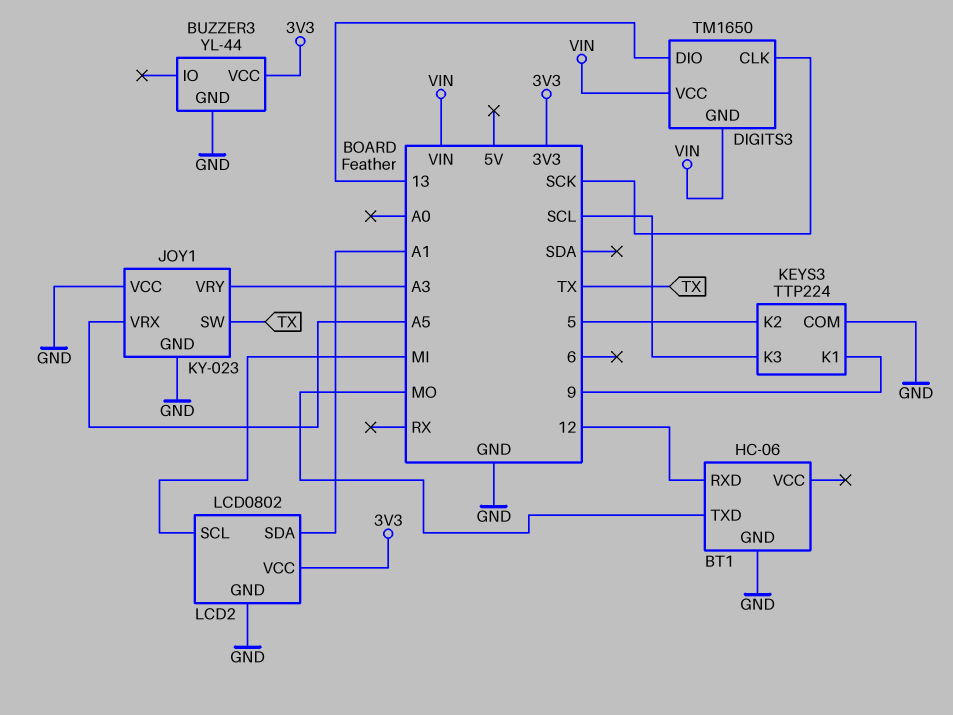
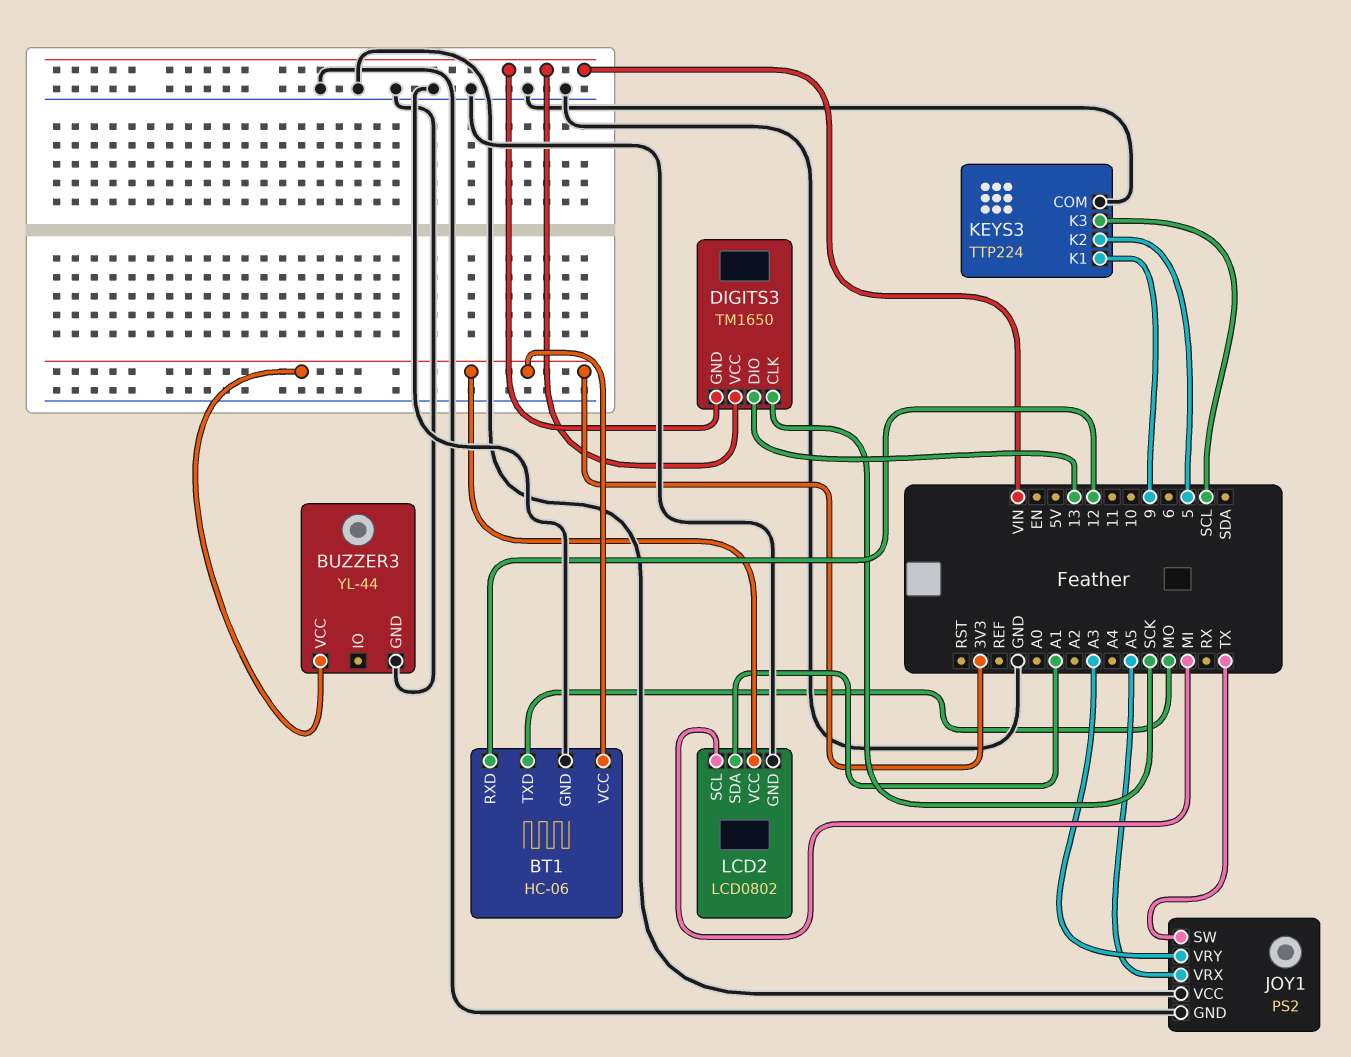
BT1 pin VCC: none -> 3V3
JOY1: KY-023 -> PS2

